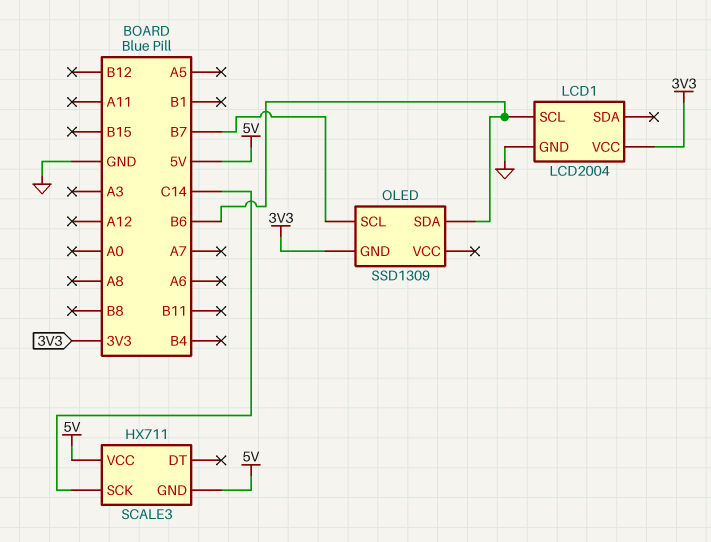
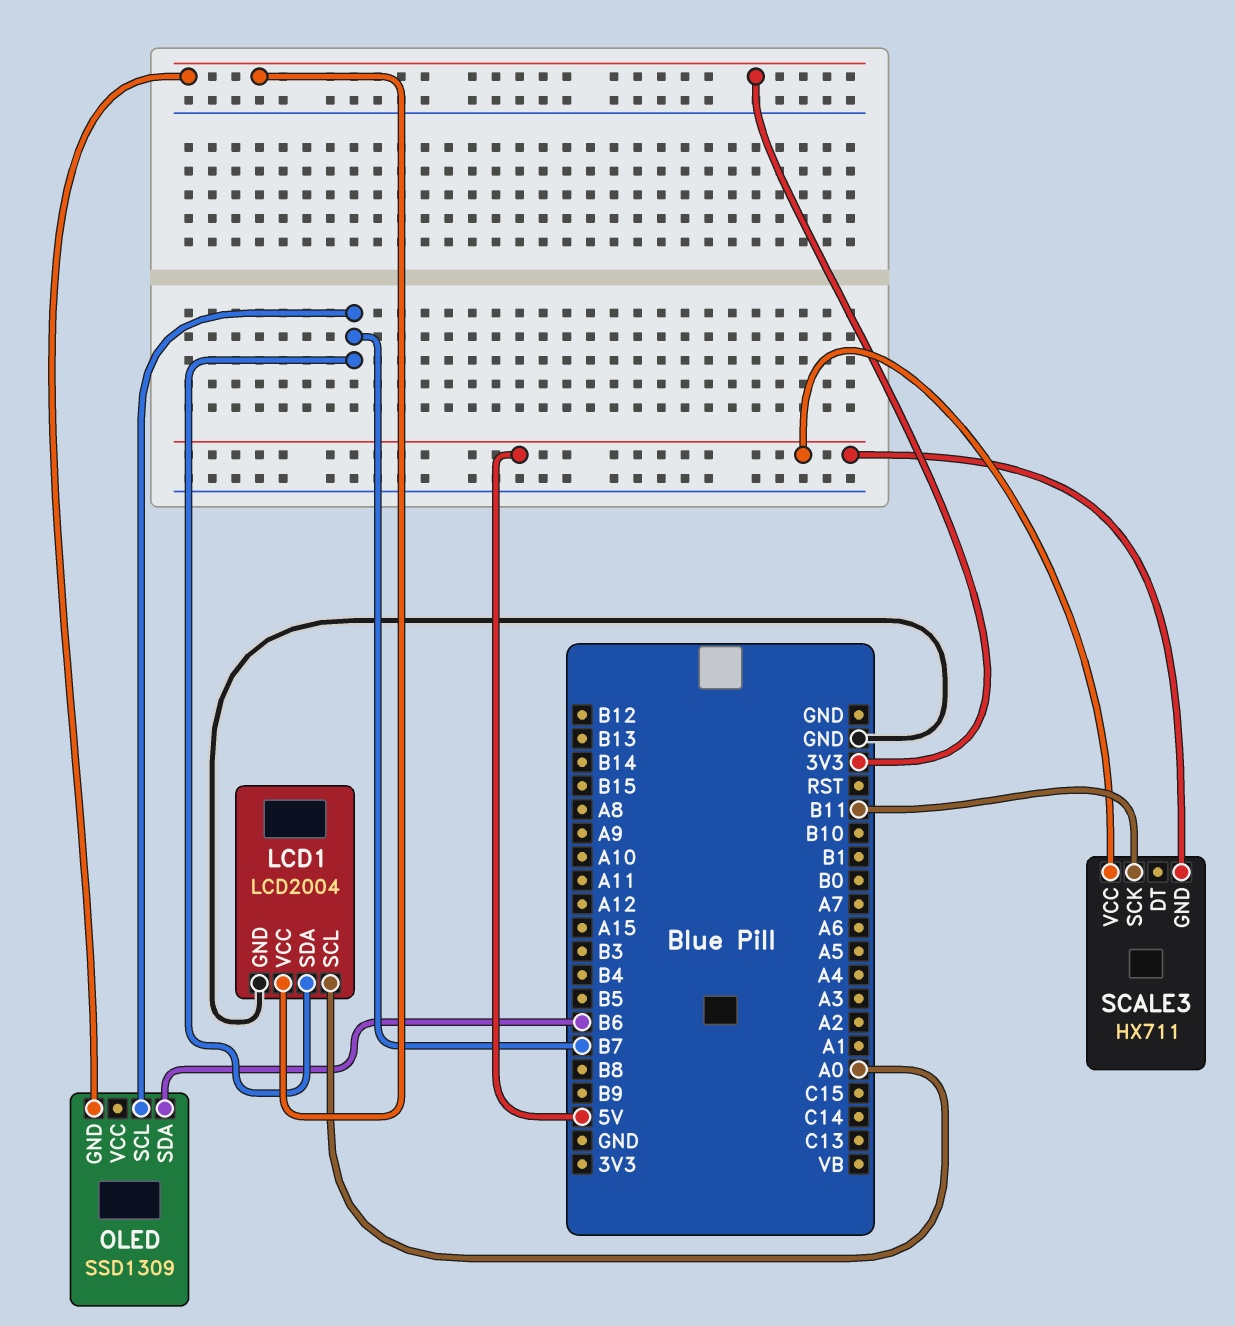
LCD1 pin SCL: B6 -> A0
LCD1 pin SDA: none -> B7
SCALE3 pin SCK: C14 -> B11

